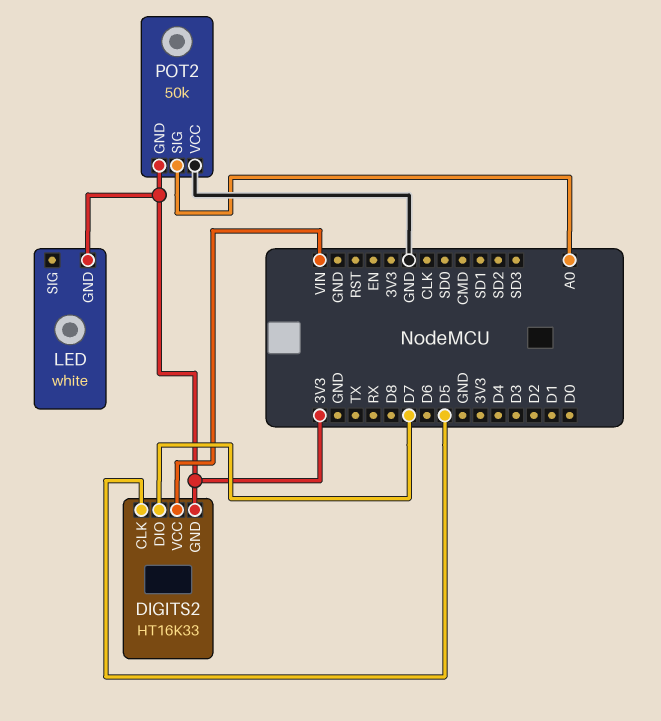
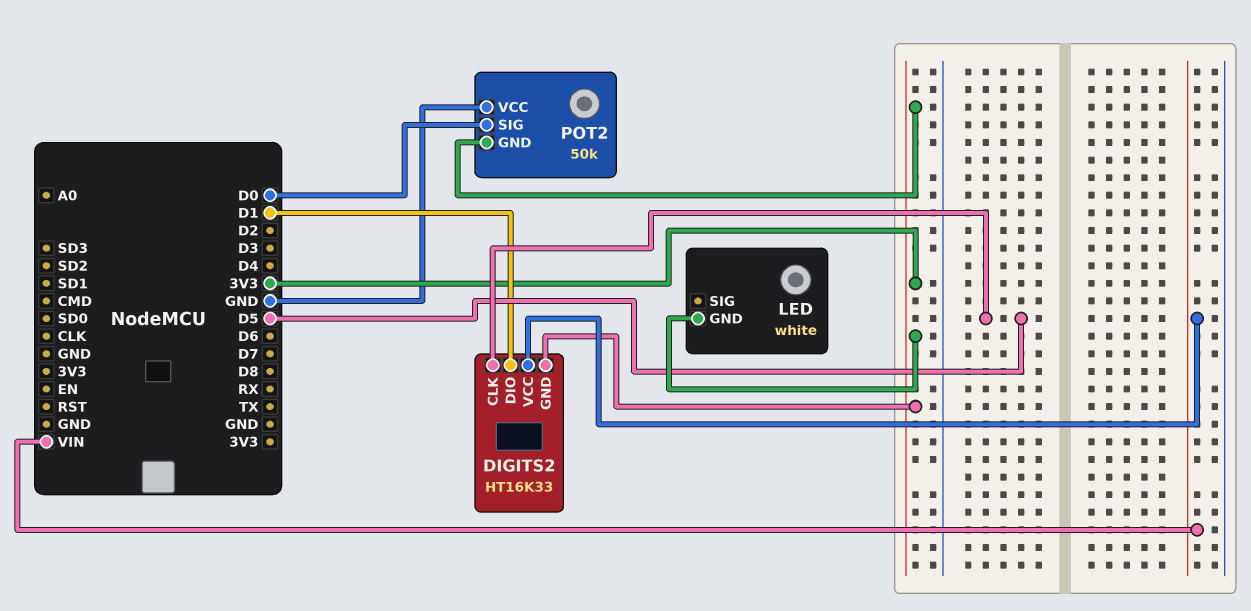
DIGITS2 pin DIO: D7 -> D1
POT2 pin SIG: A0 -> D0

